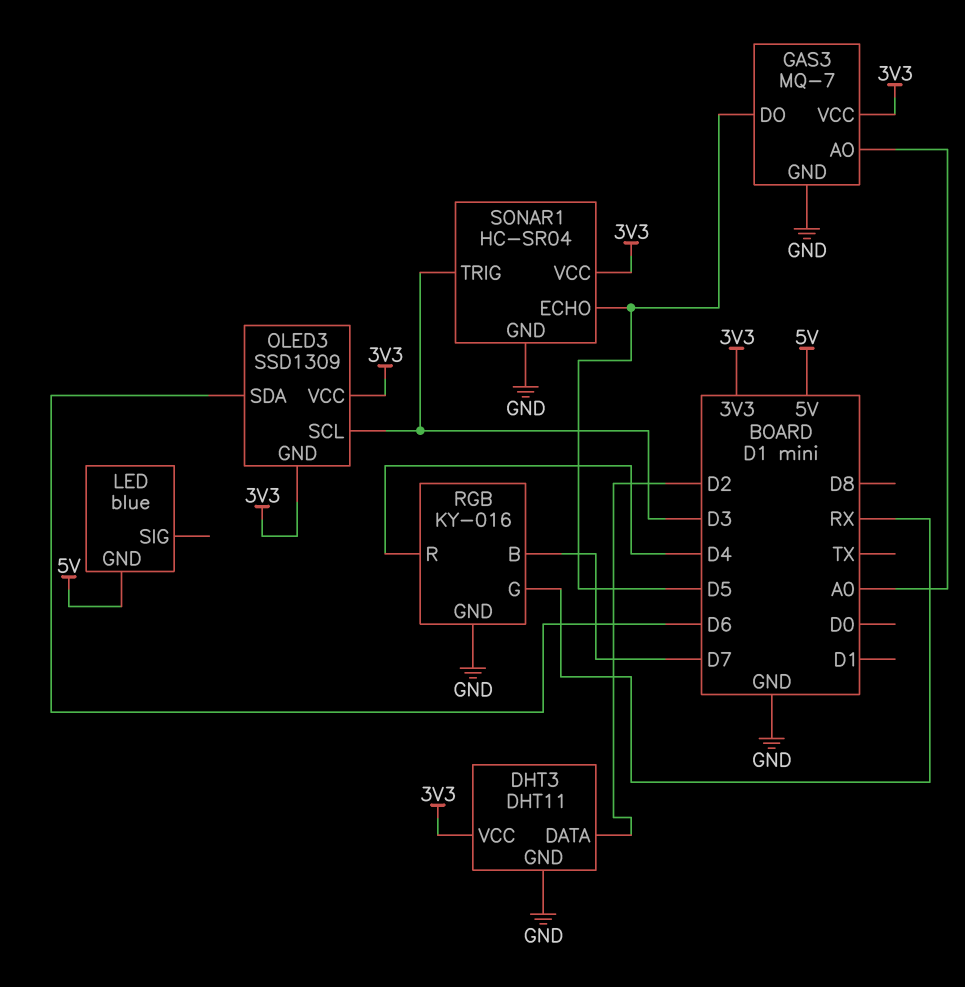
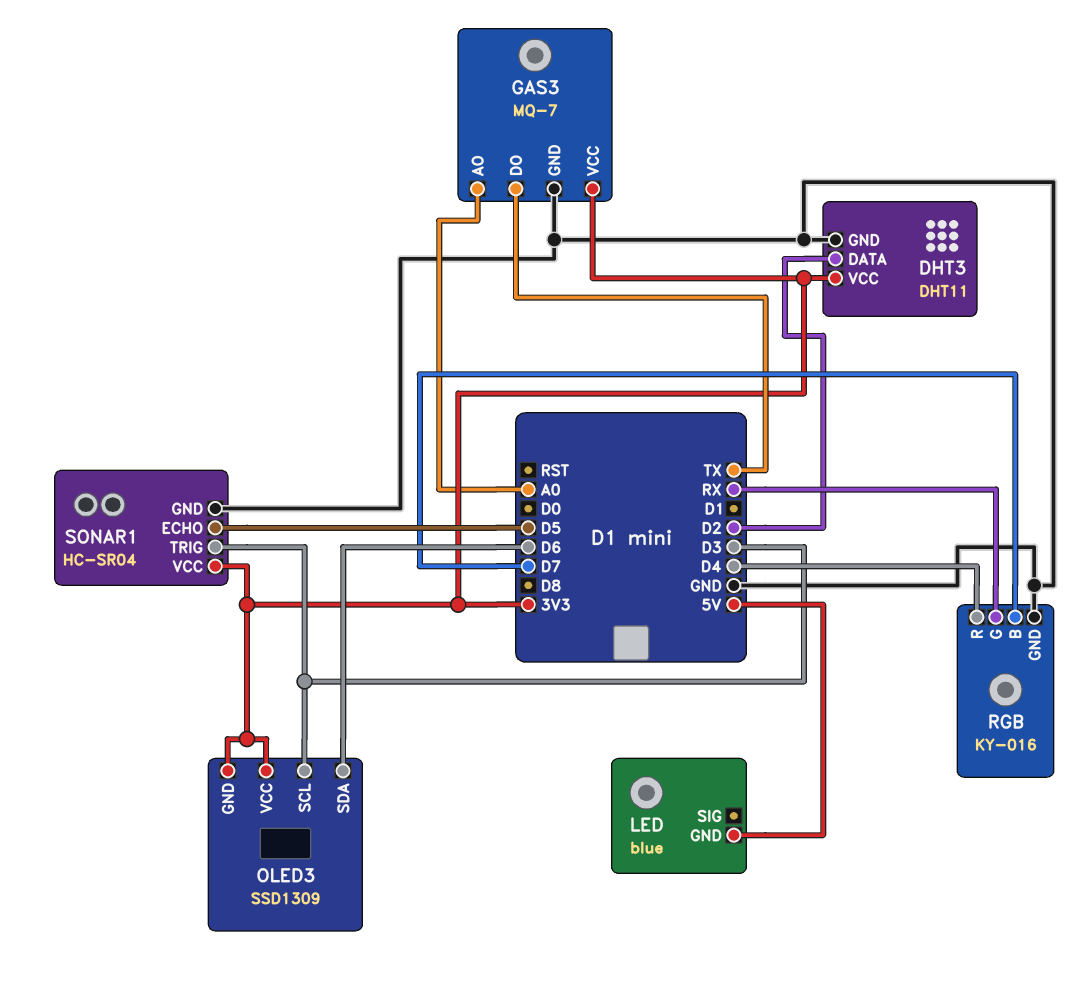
GAS3 pin DO: D5 -> TX

